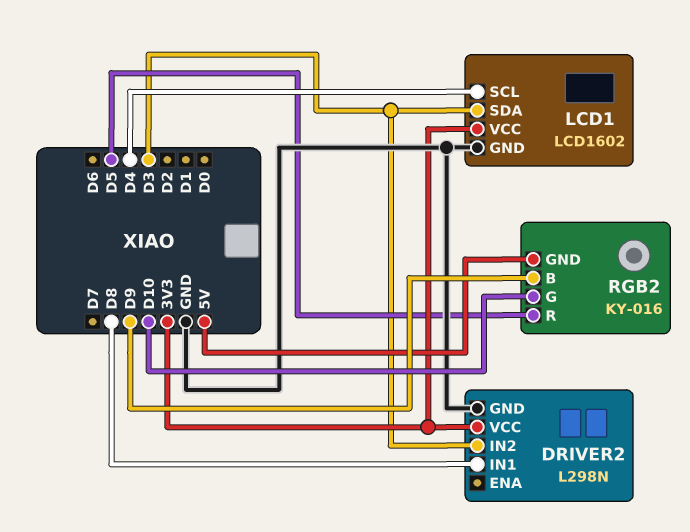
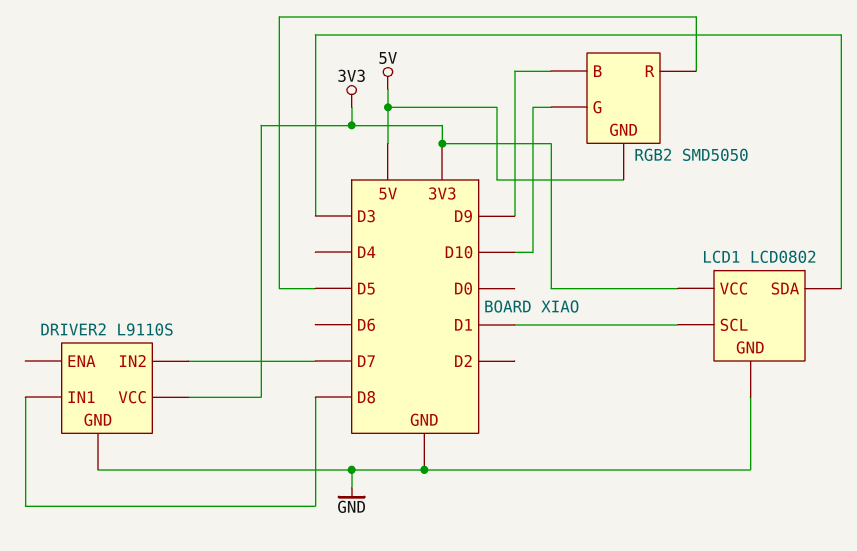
DRIVER2: L298N -> L9110S
DRIVER2 pin IN2: D3 -> D7
LCD1: LCD1602 -> LCD0802
LCD1 pin SCL: D4 -> D1
RGB2: KY-016 -> SMD5050

